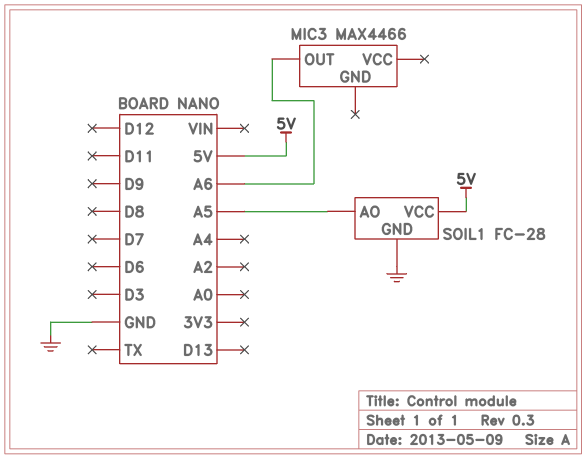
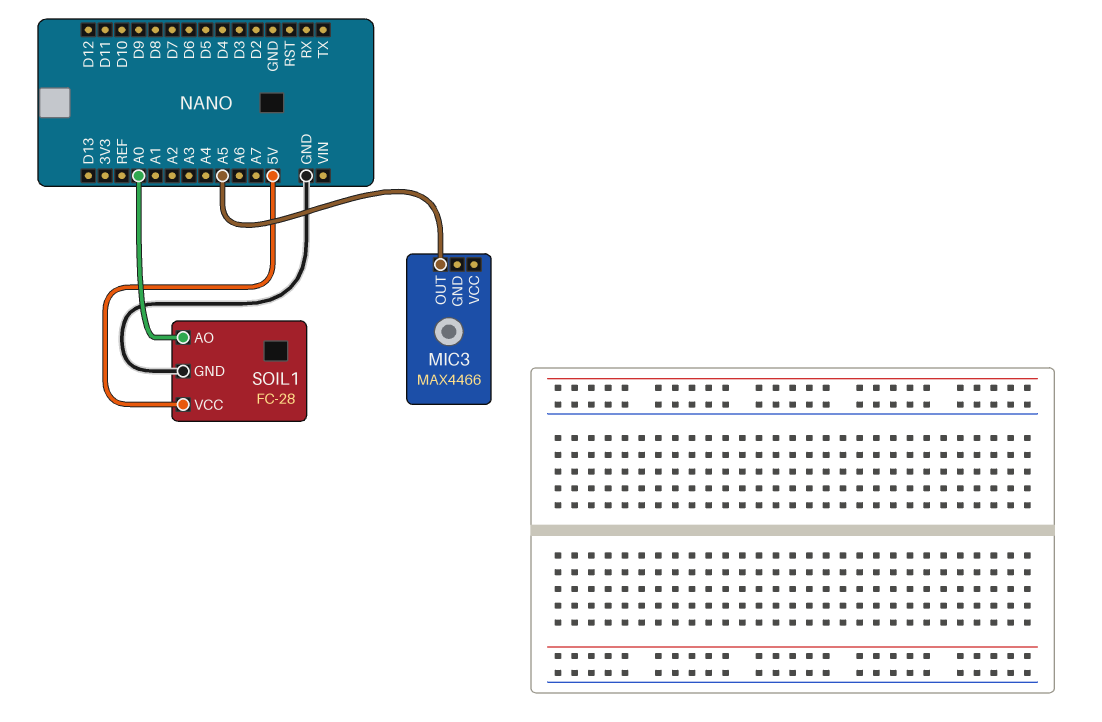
MIC3 pin OUT: A6 -> A5
SOIL1 pin AO: A5 -> A0

